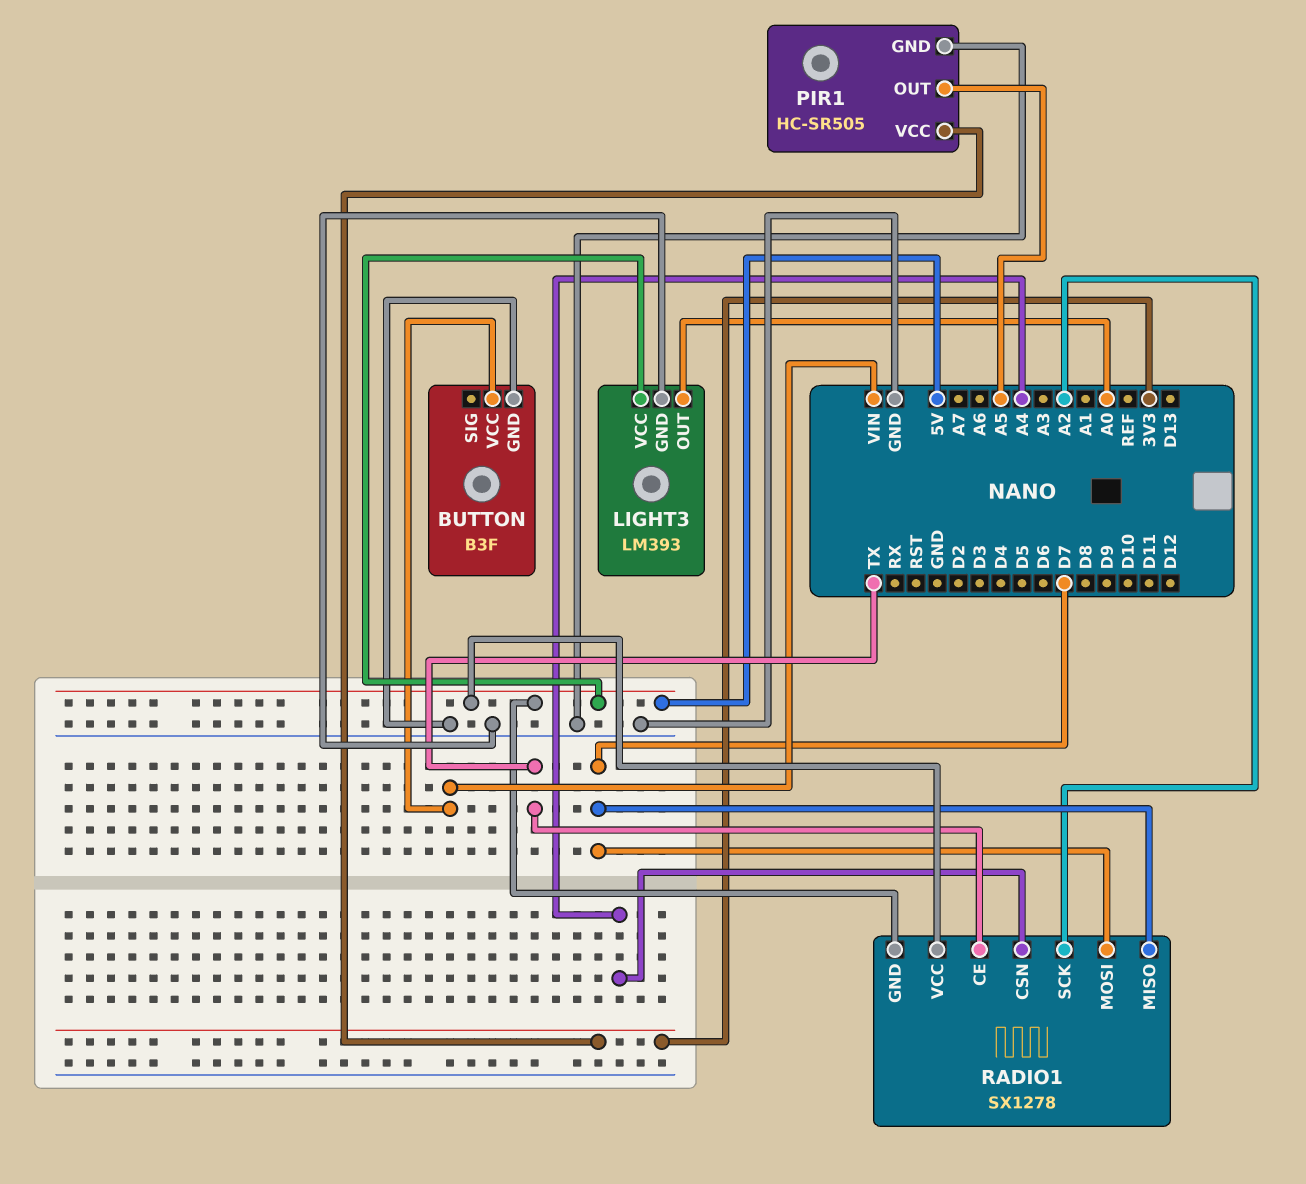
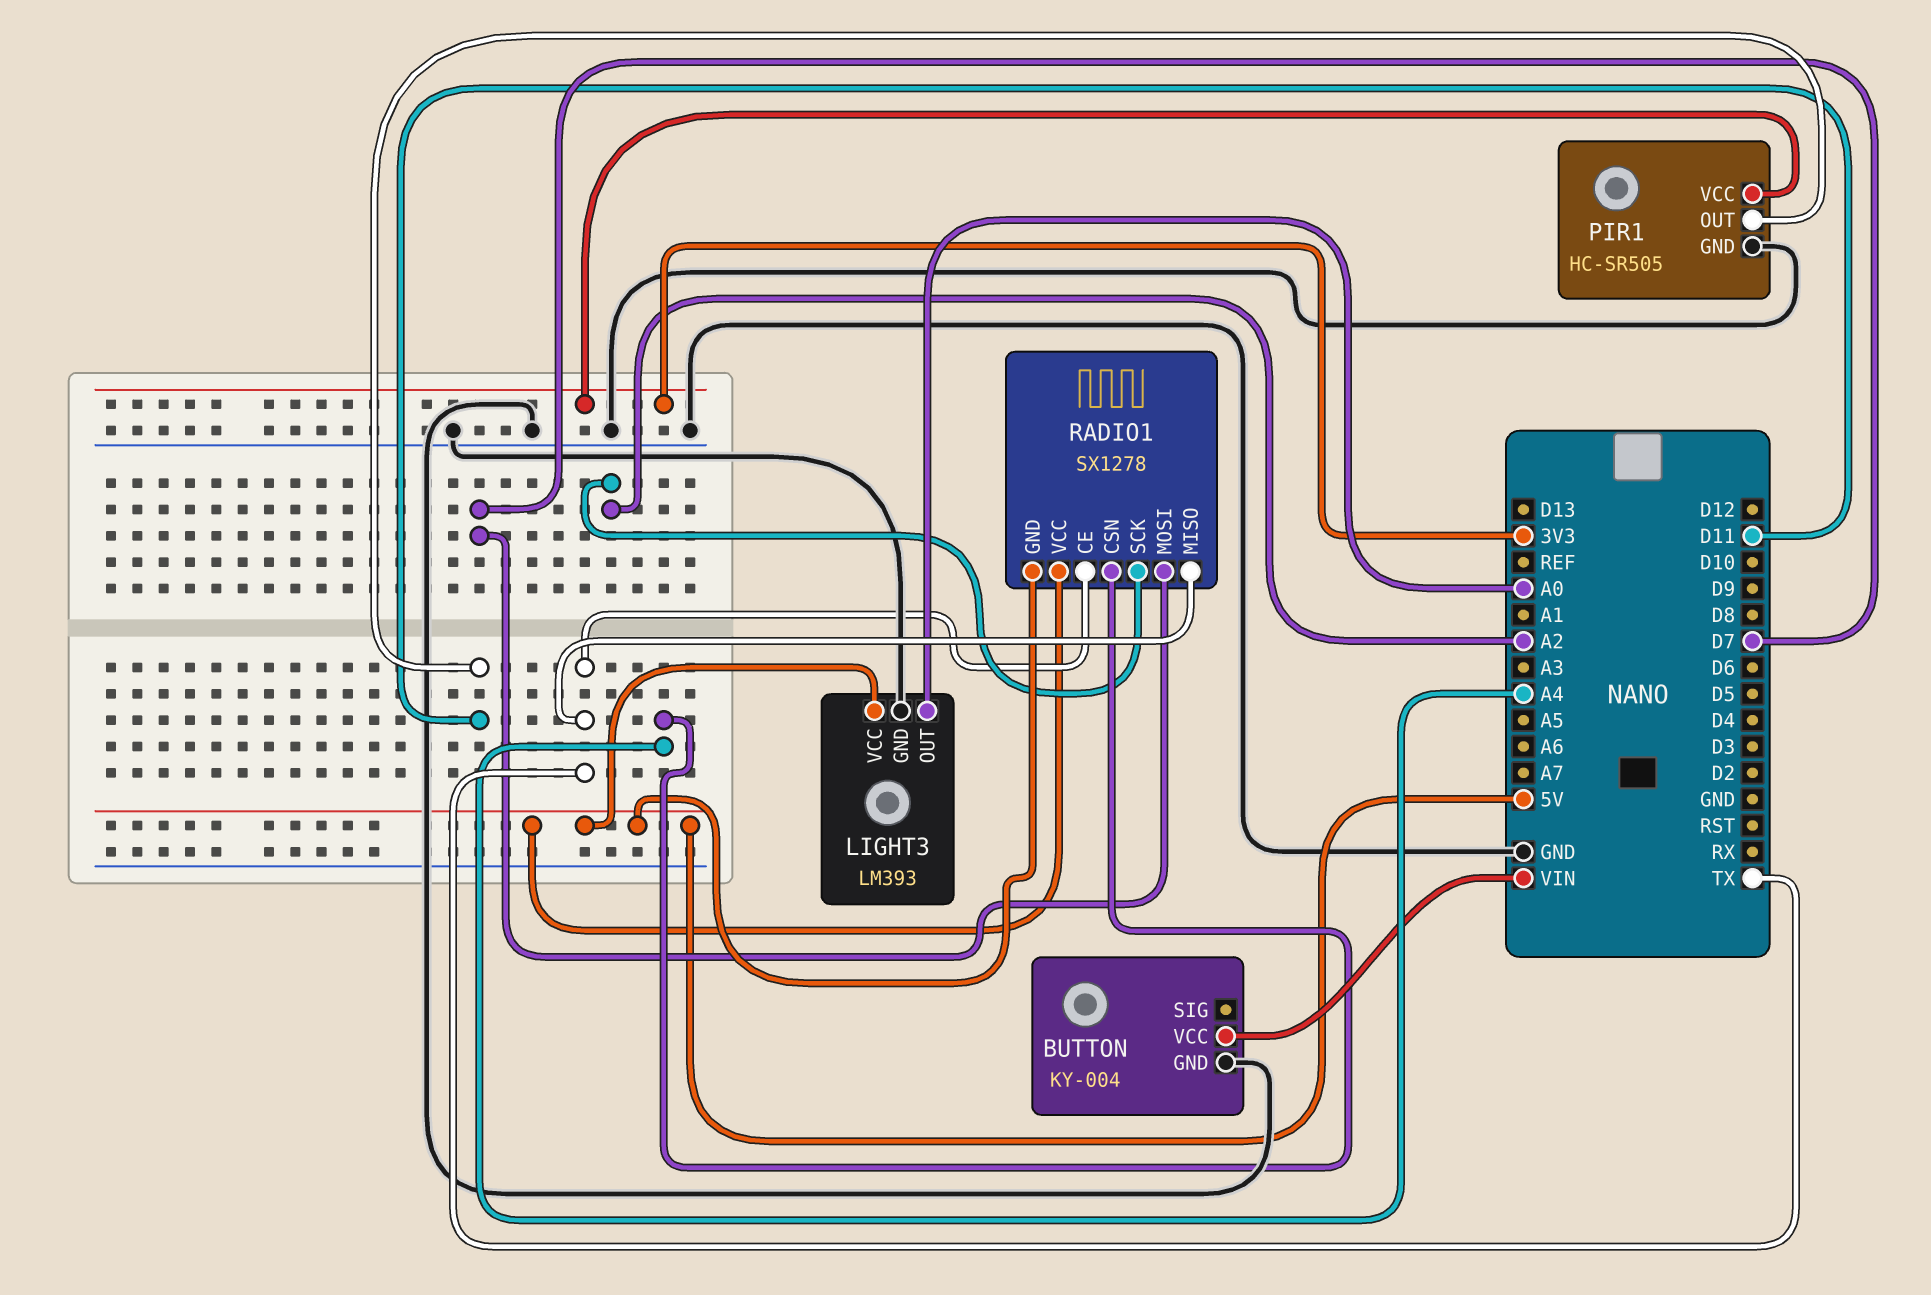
BUTTON: B3F -> KY-004
PIR1 pin OUT: A5 -> D11
RADIO1 pin MISO: D7 -> TX

